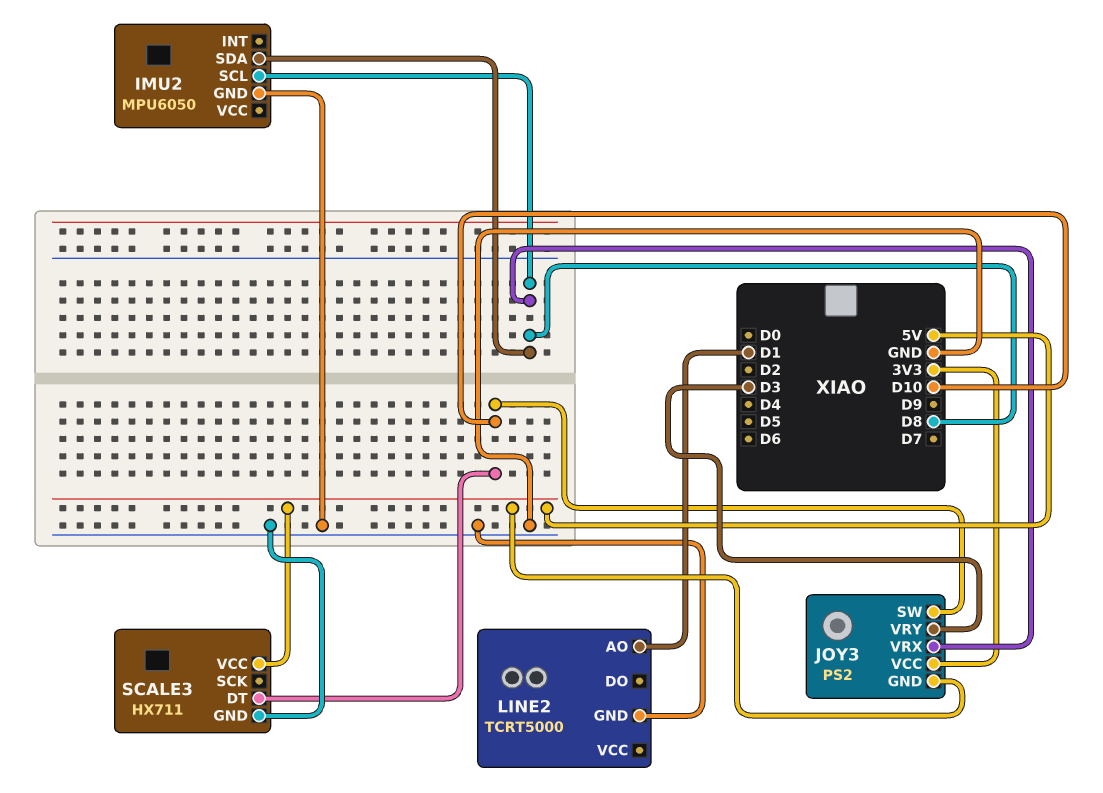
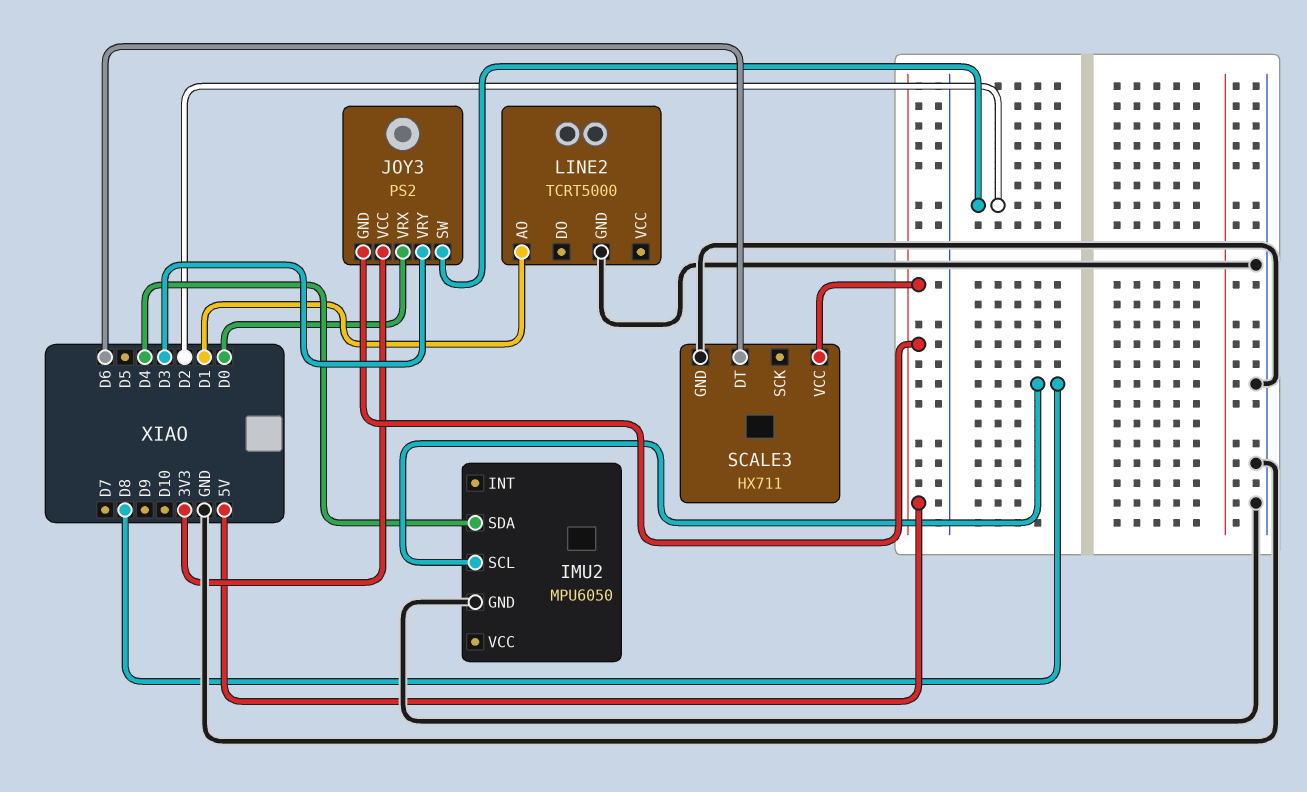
IMU2 pin SDA: D8 -> D4
JOY3 pin SW: D10 -> D2
JOY3 pin VRX: D8 -> D0
SCALE3 pin DT: D10 -> D6

